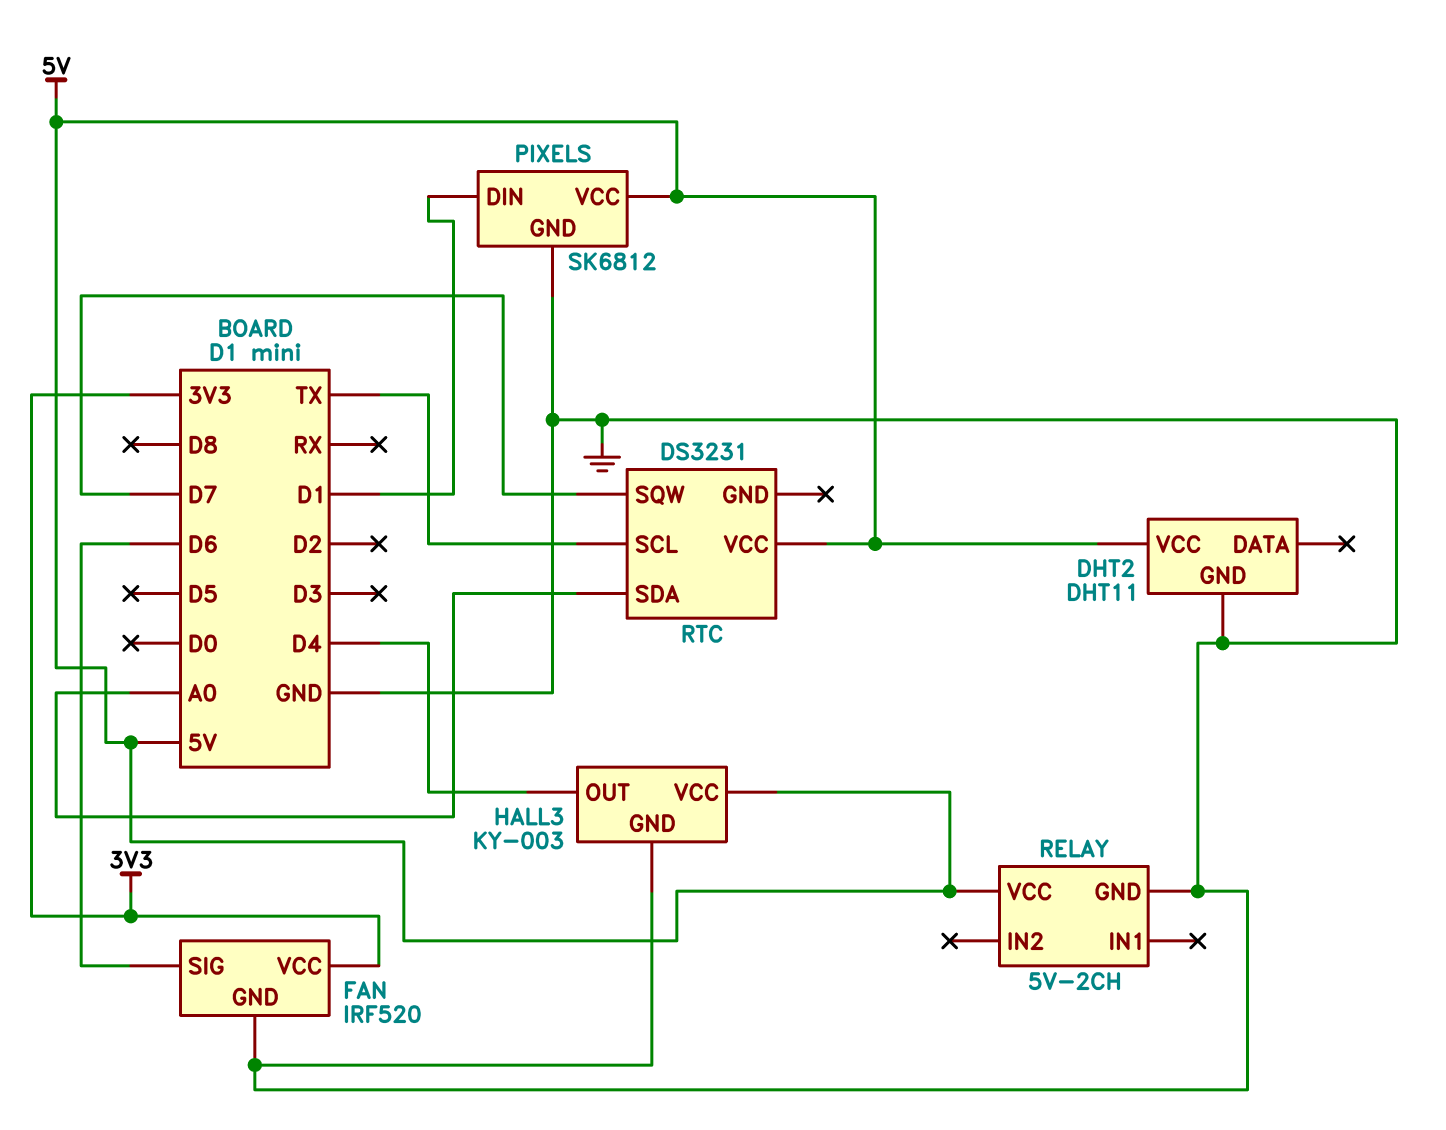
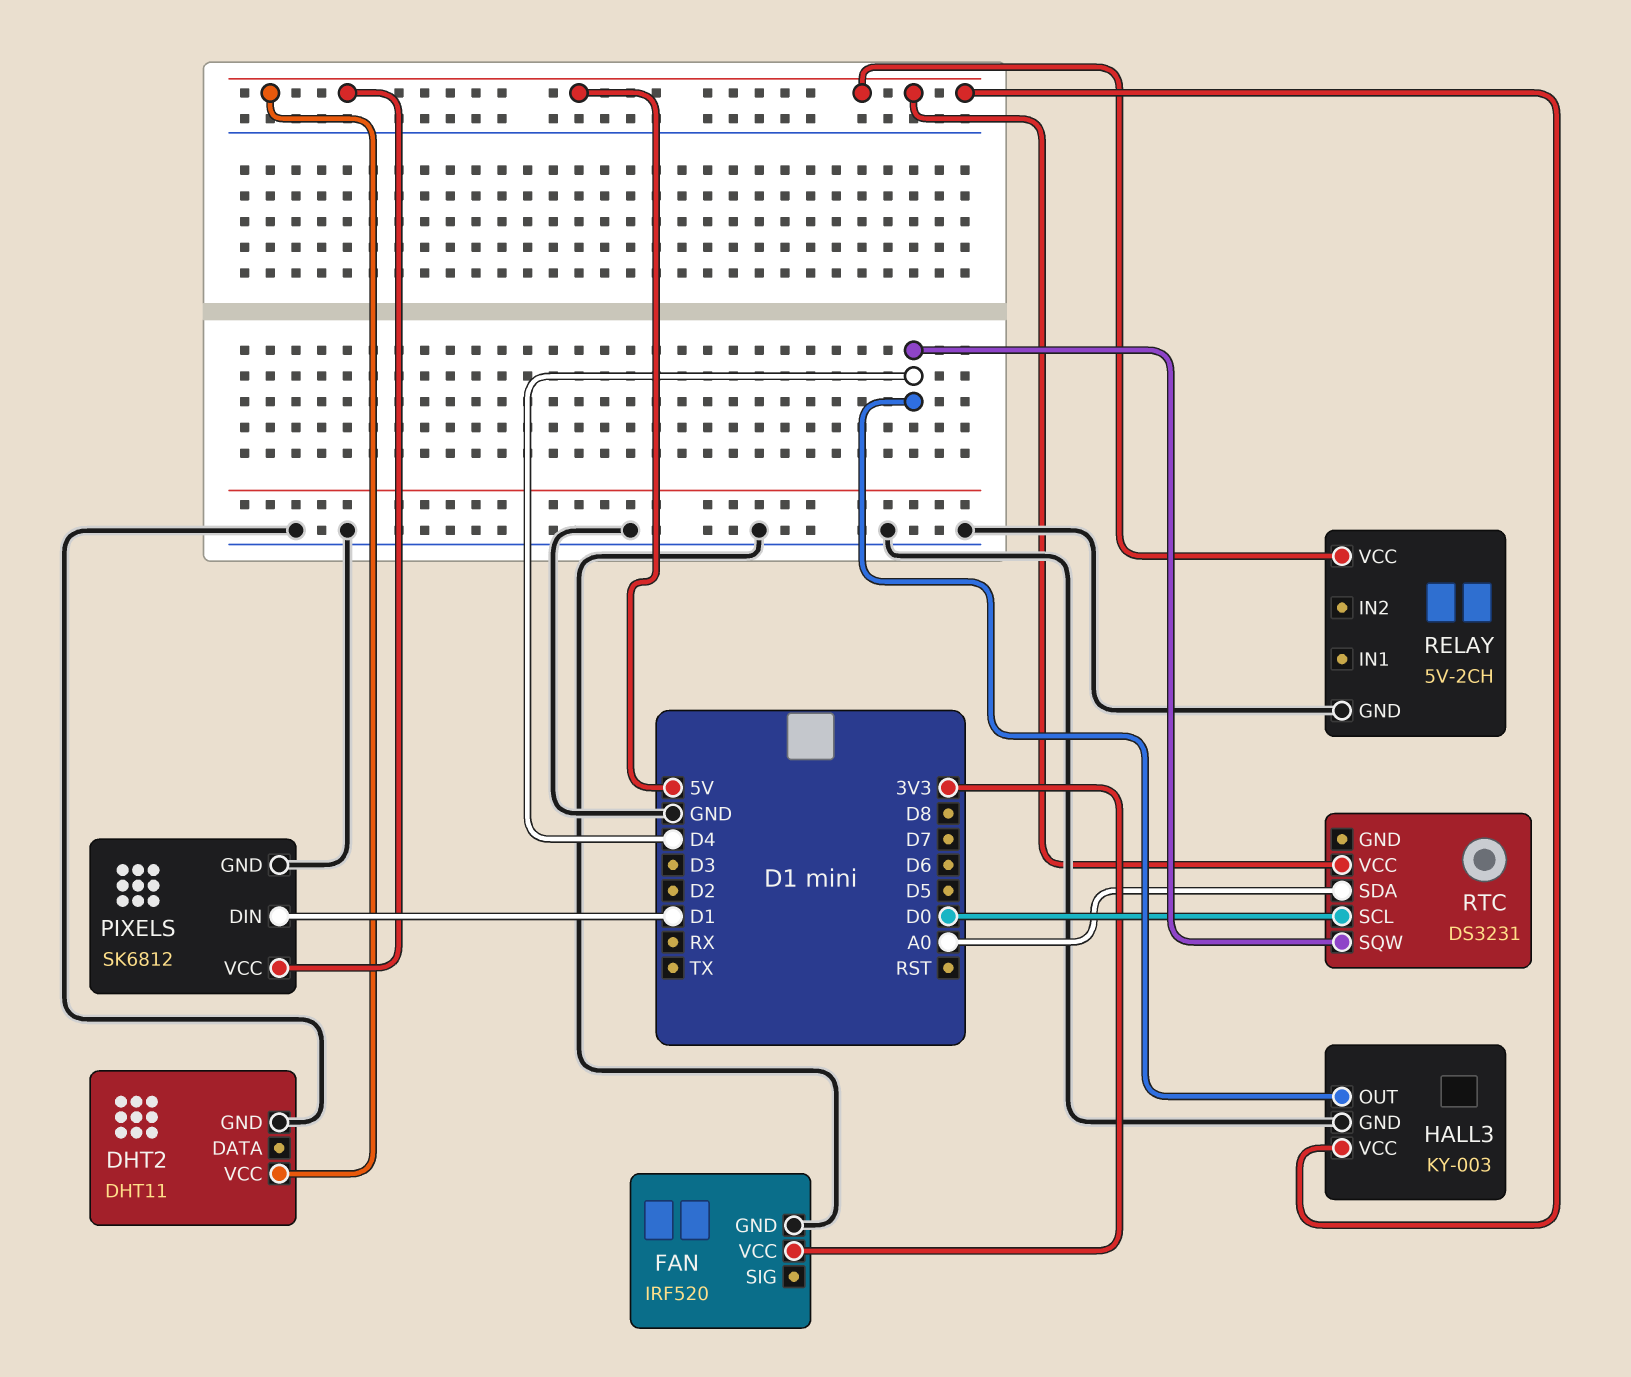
FAN pin SIG: D6 -> none
RTC pin SCL: TX -> D0
RTC pin SQW: D7 -> D4

